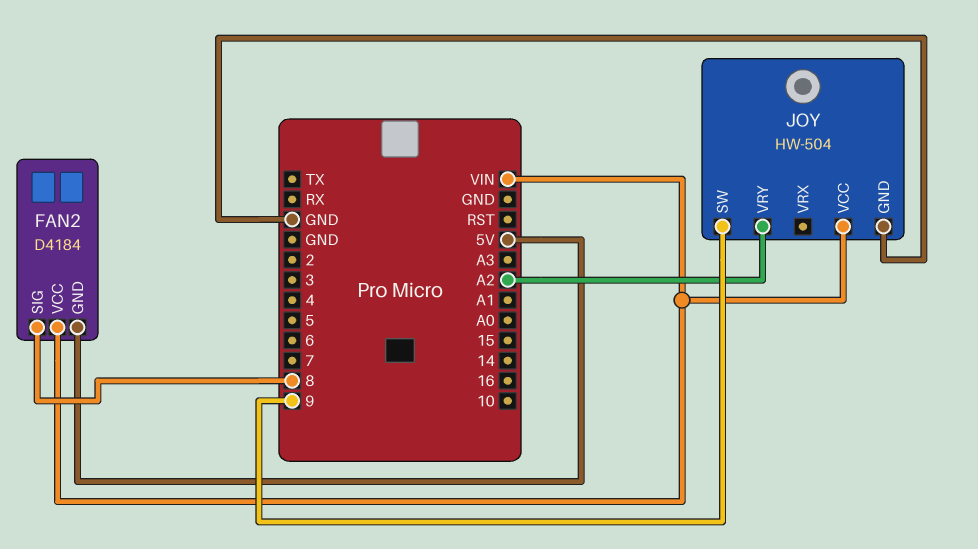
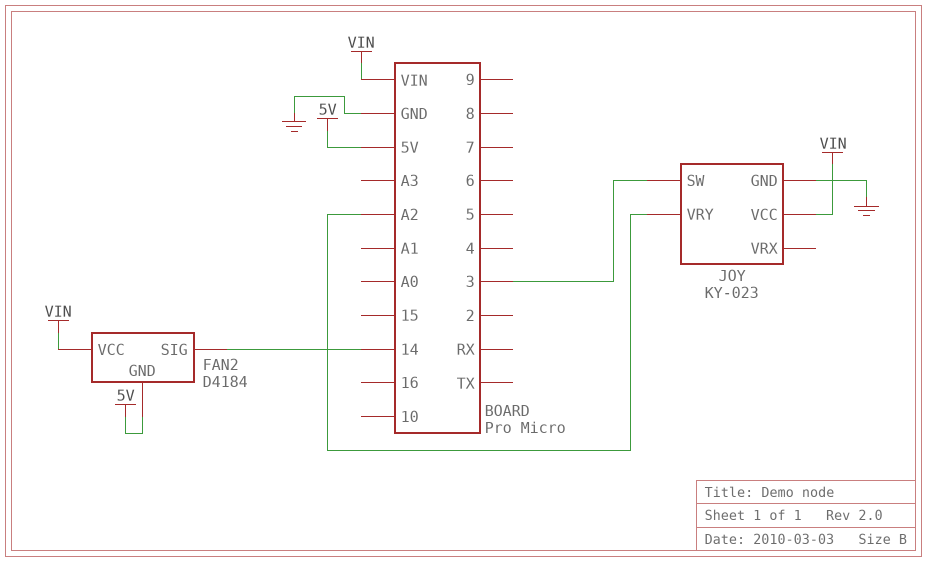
FAN2 pin SIG: 8 -> 14
JOY: HW-504 -> KY-023
JOY pin SW: 9 -> 3

